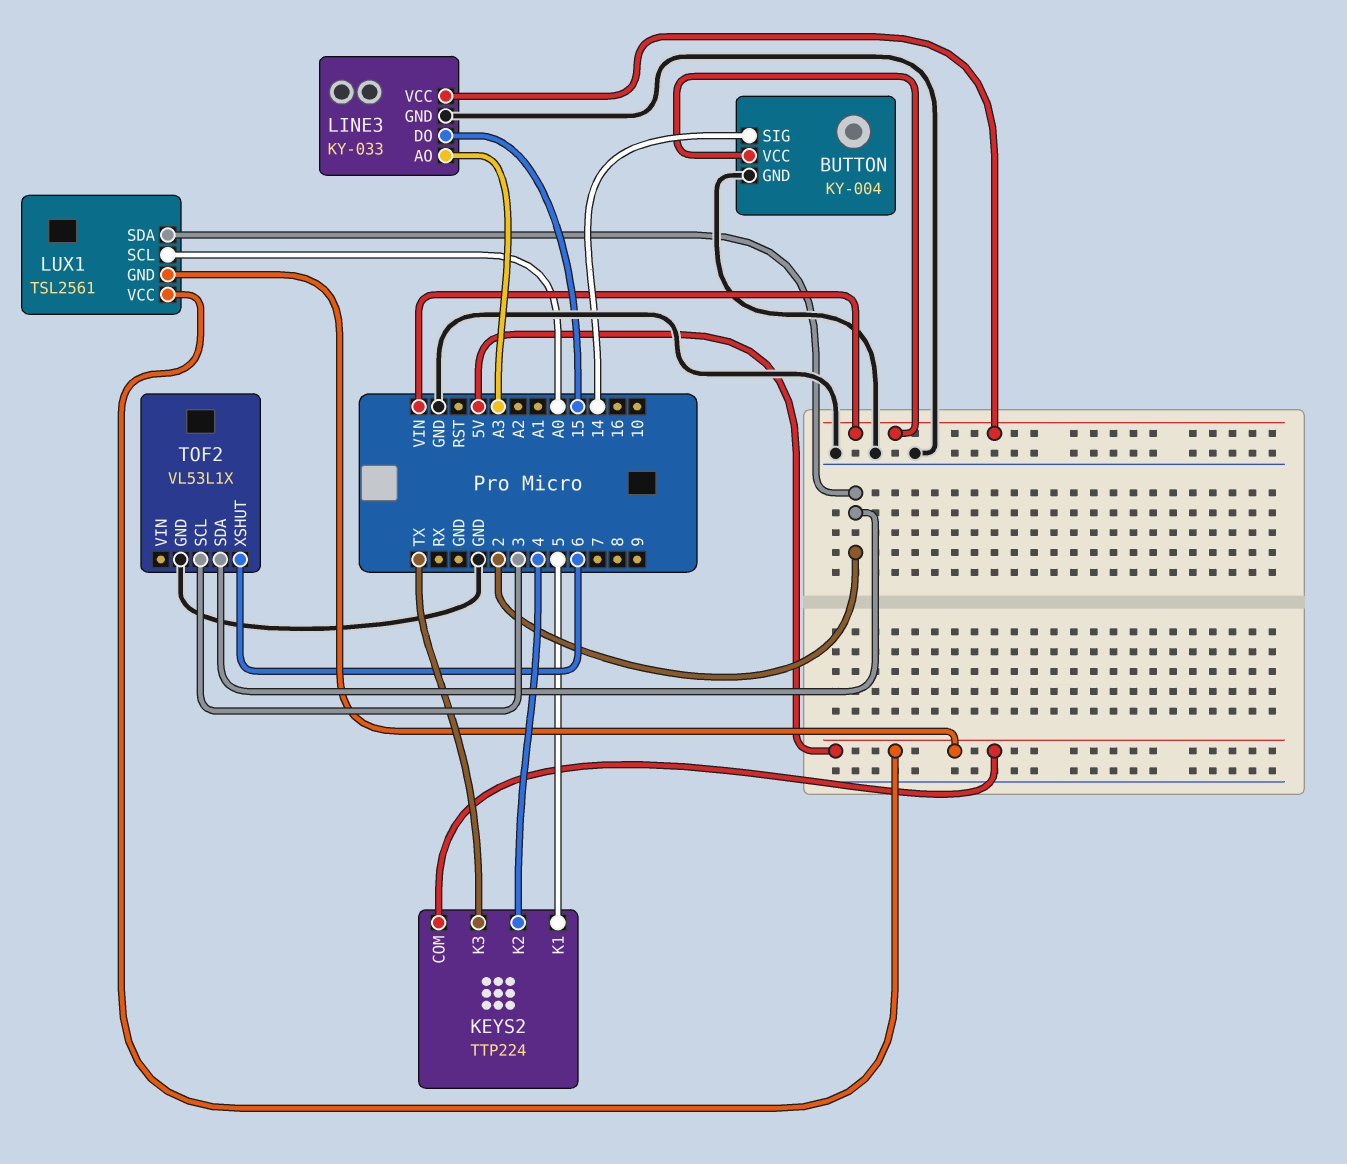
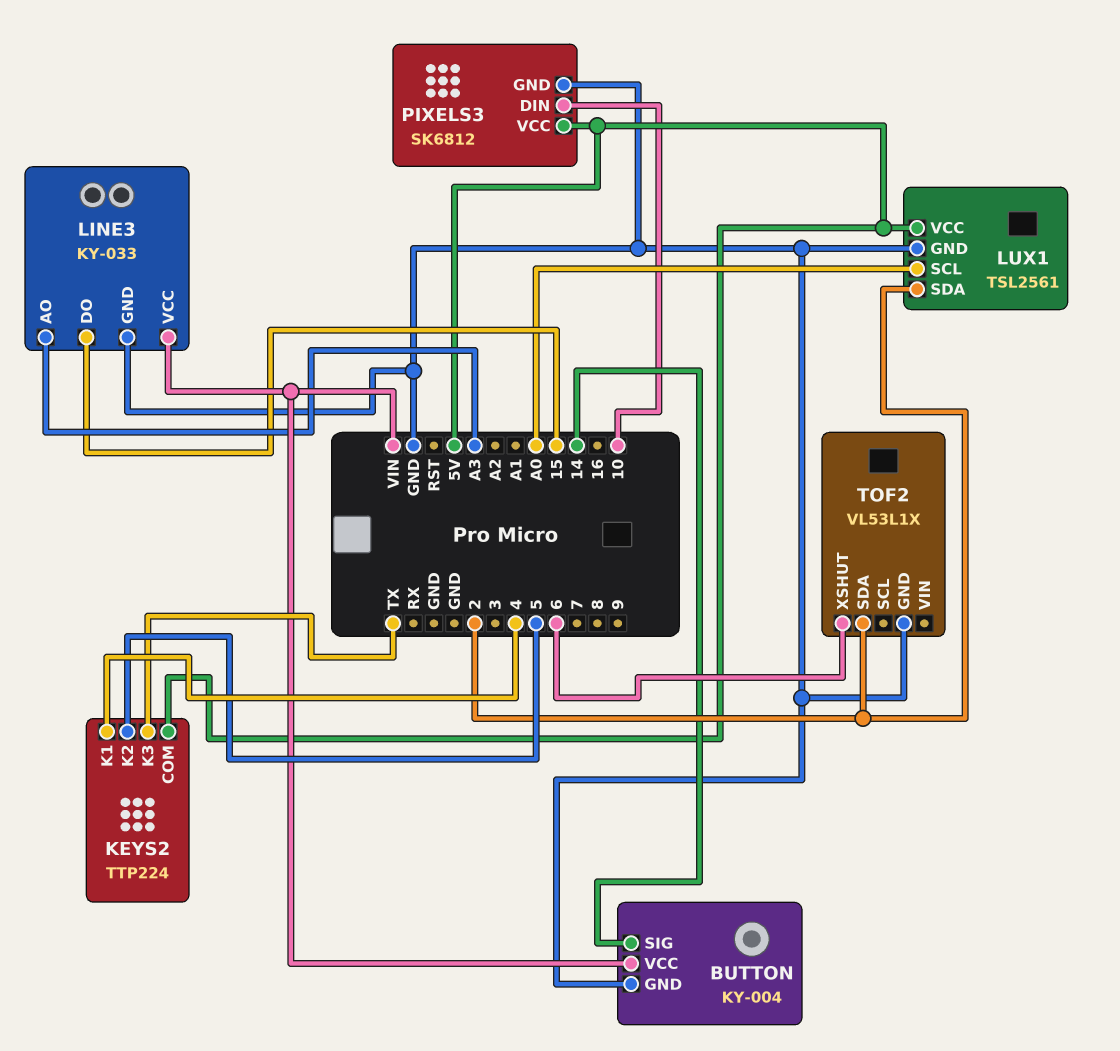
KEYS2 pin K1: 5 -> 4
KEYS2 pin K2: 4 -> 5
LUX1 pin GND: 5V -> GND
PIXELS3: none -> SK6812
PIXELS3 pin DIN: none -> 10
PIXELS3 pin GND: none -> GND
PIXELS3 pin VCC: none -> 5V
TOF2 pin SCL: 3 -> none

